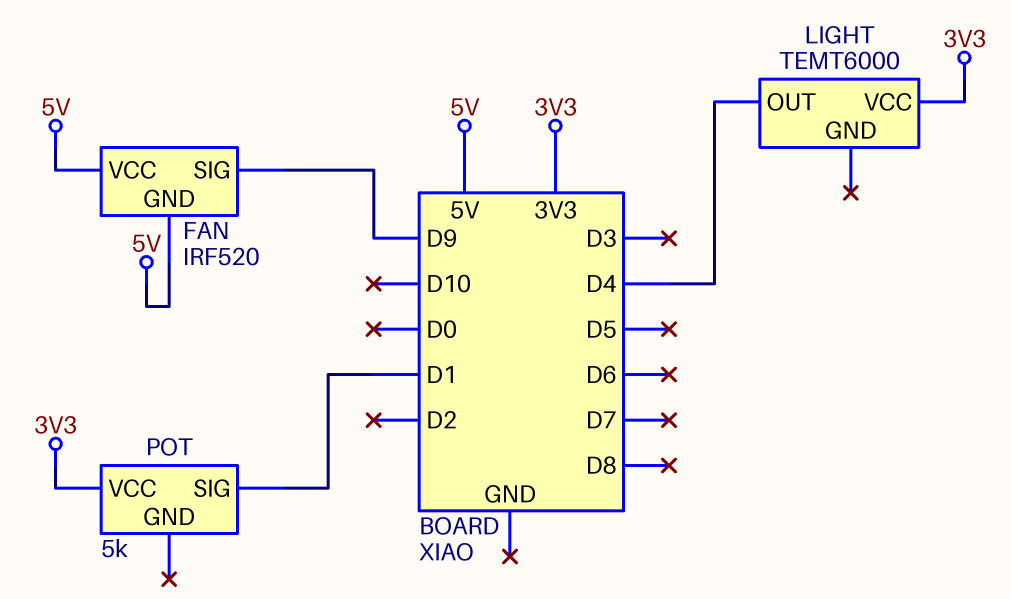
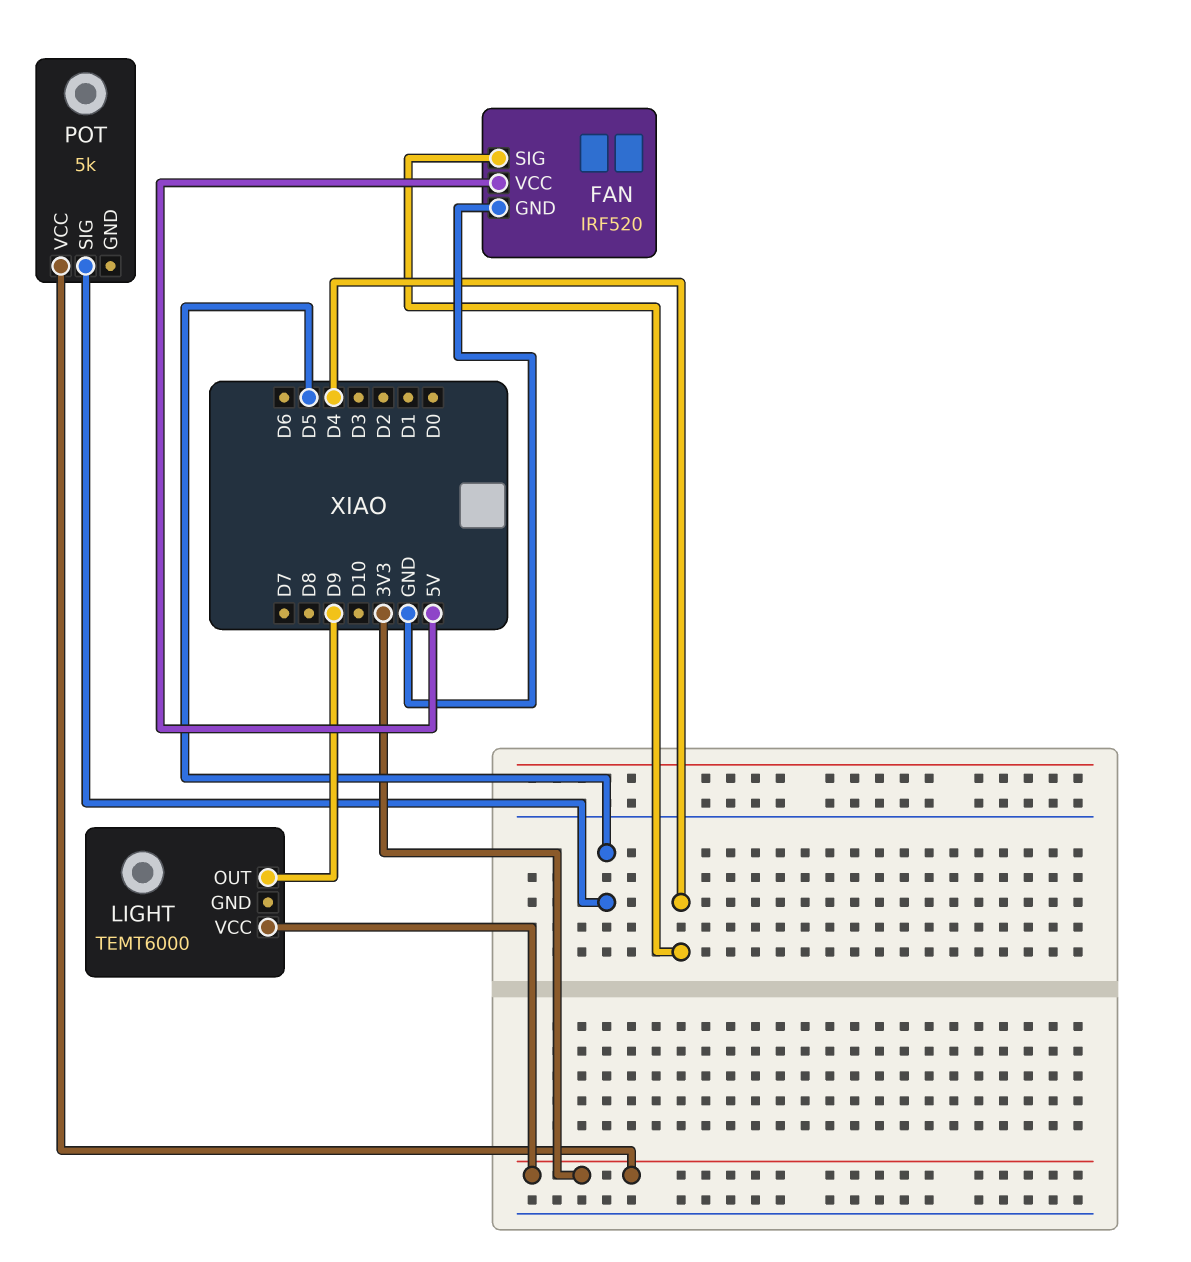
FAN pin GND: 5V -> GND
FAN pin SIG: D9 -> D4
LIGHT pin OUT: D4 -> D9
POT pin SIG: D1 -> D5

